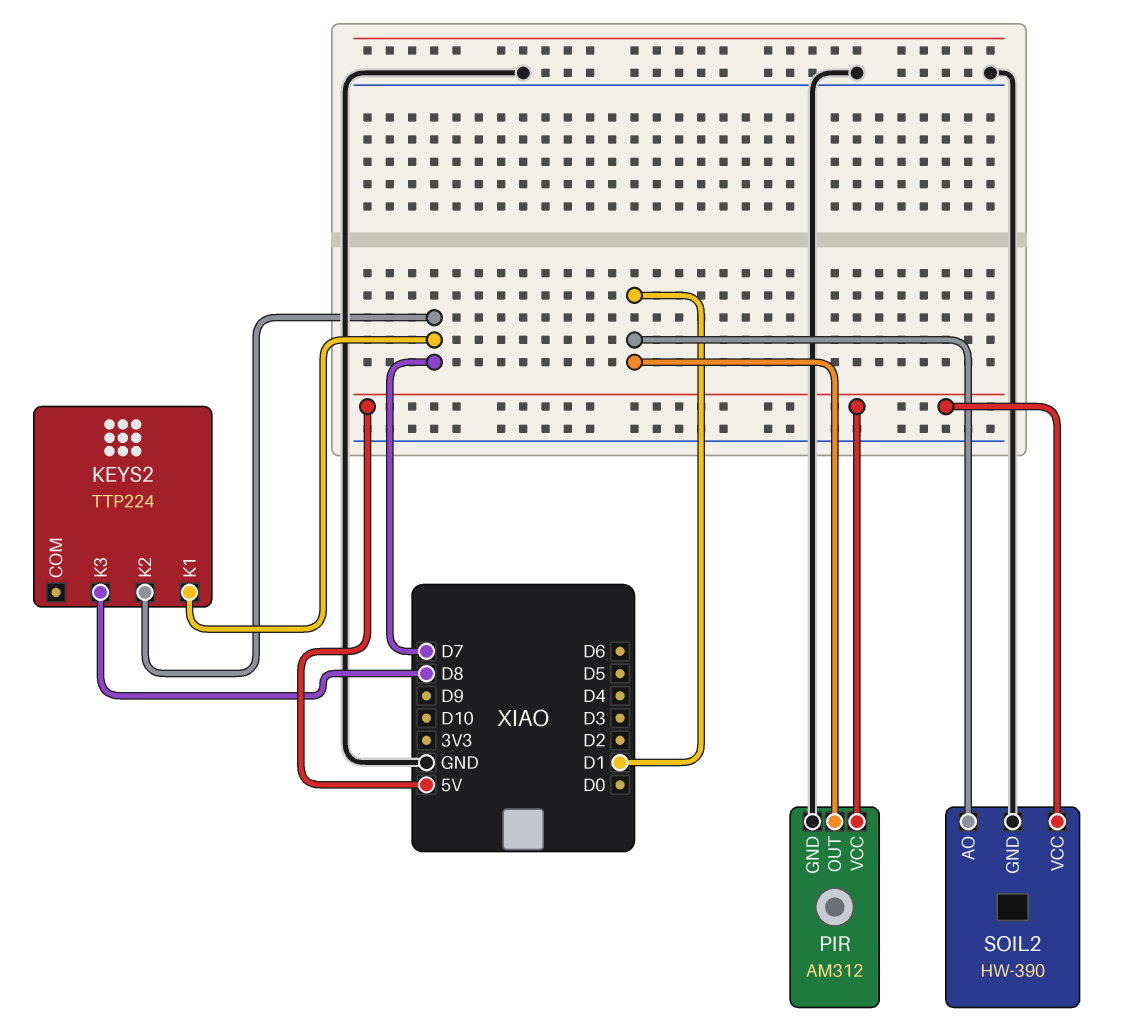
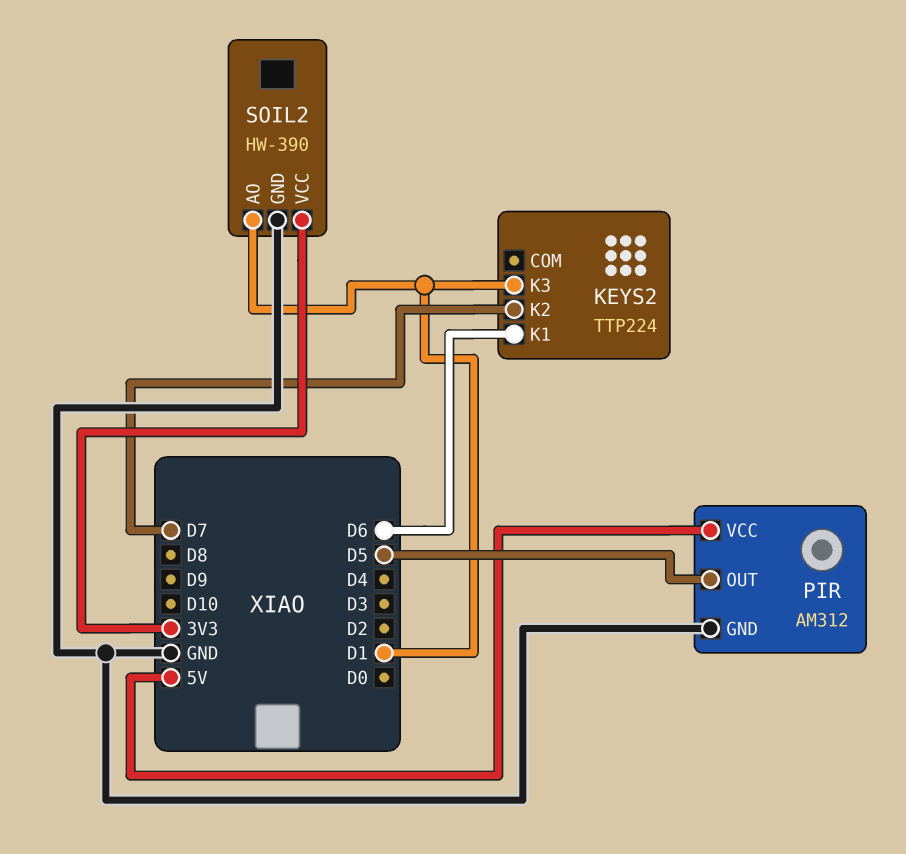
KEYS2 pin K1: D7 -> D6
KEYS2 pin K3: D8 -> D1
PIR pin OUT: D1 -> D5
SOIL2 pin VCC: 5V -> 3V3

